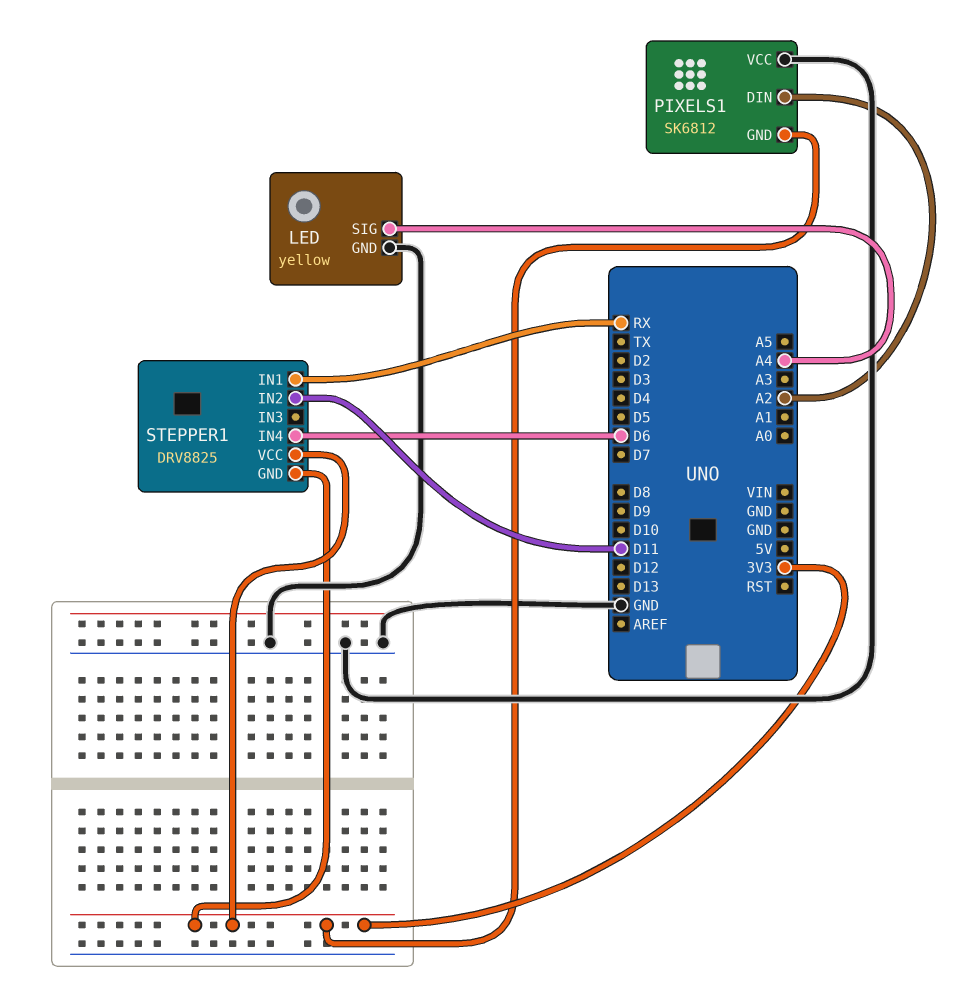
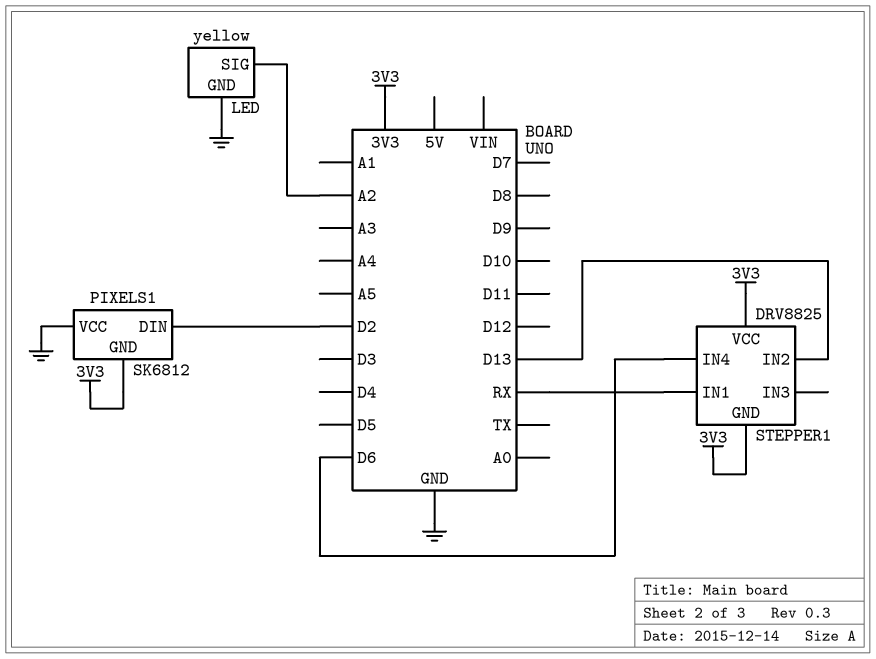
LED pin SIG: A4 -> A2
PIXELS1 pin DIN: A2 -> D2
STEPPER1 pin IN2: D11 -> D13

